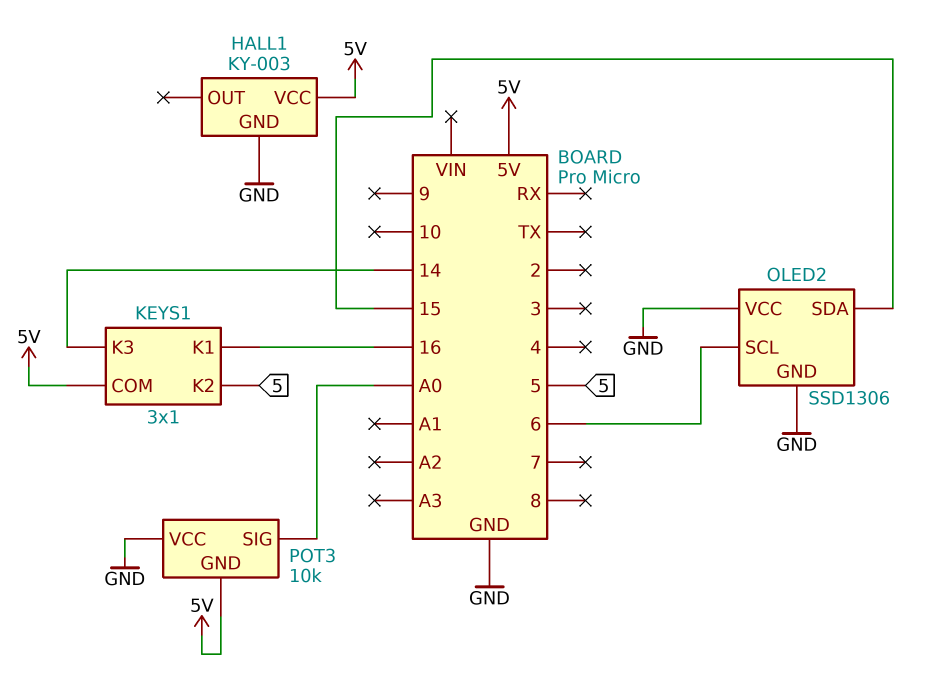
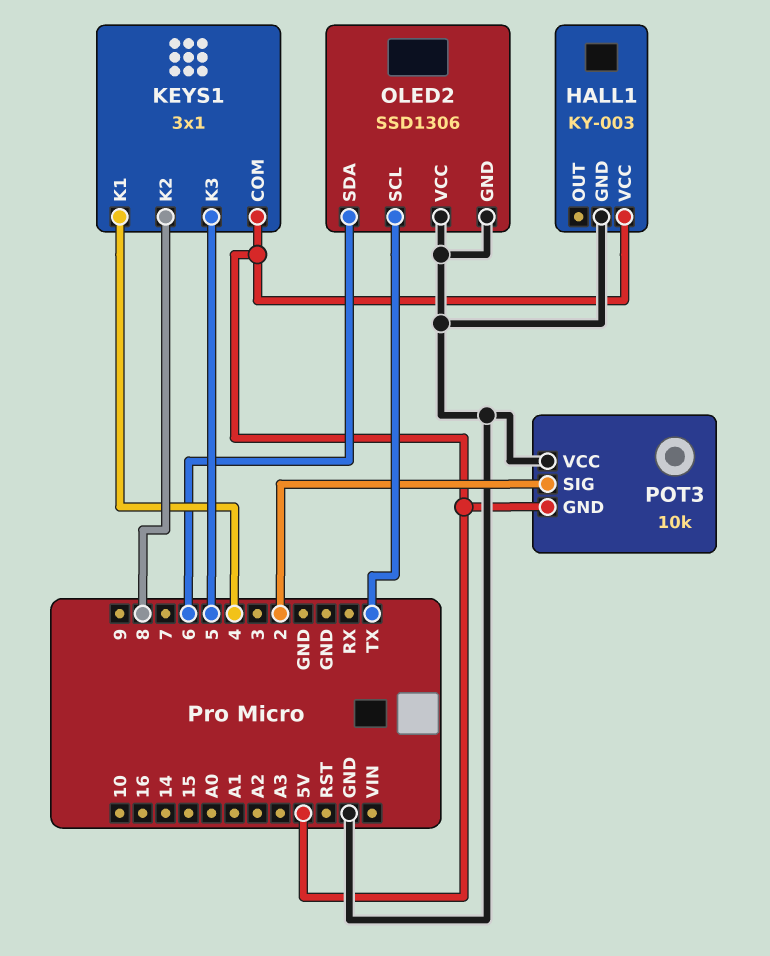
KEYS1 pin K1: 16 -> 4
KEYS1 pin K2: 5 -> 8
KEYS1 pin K3: 14 -> 5
OLED2 pin SCL: 6 -> TX
OLED2 pin SDA: 15 -> 6
POT3 pin SIG: A0 -> 2

